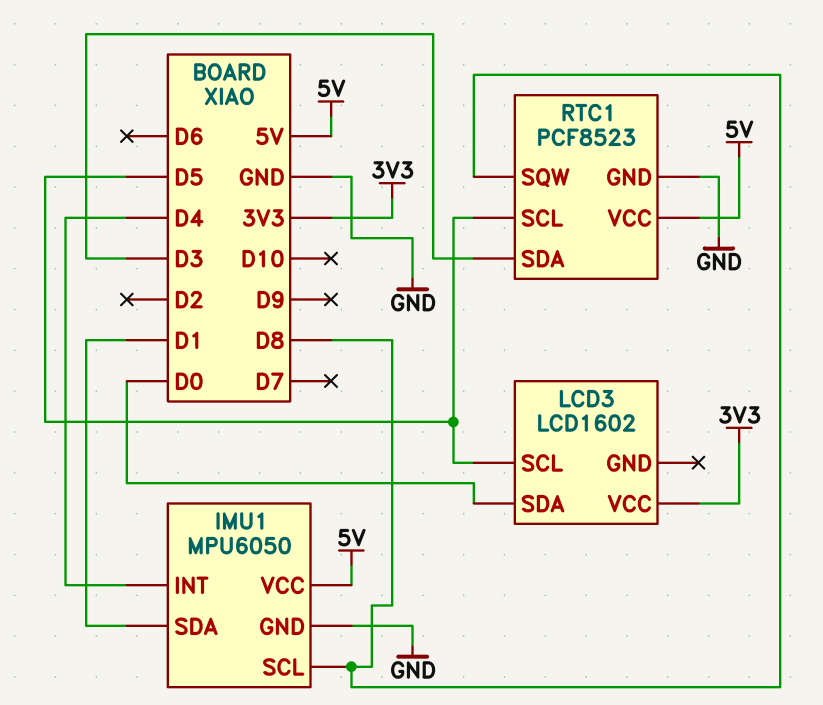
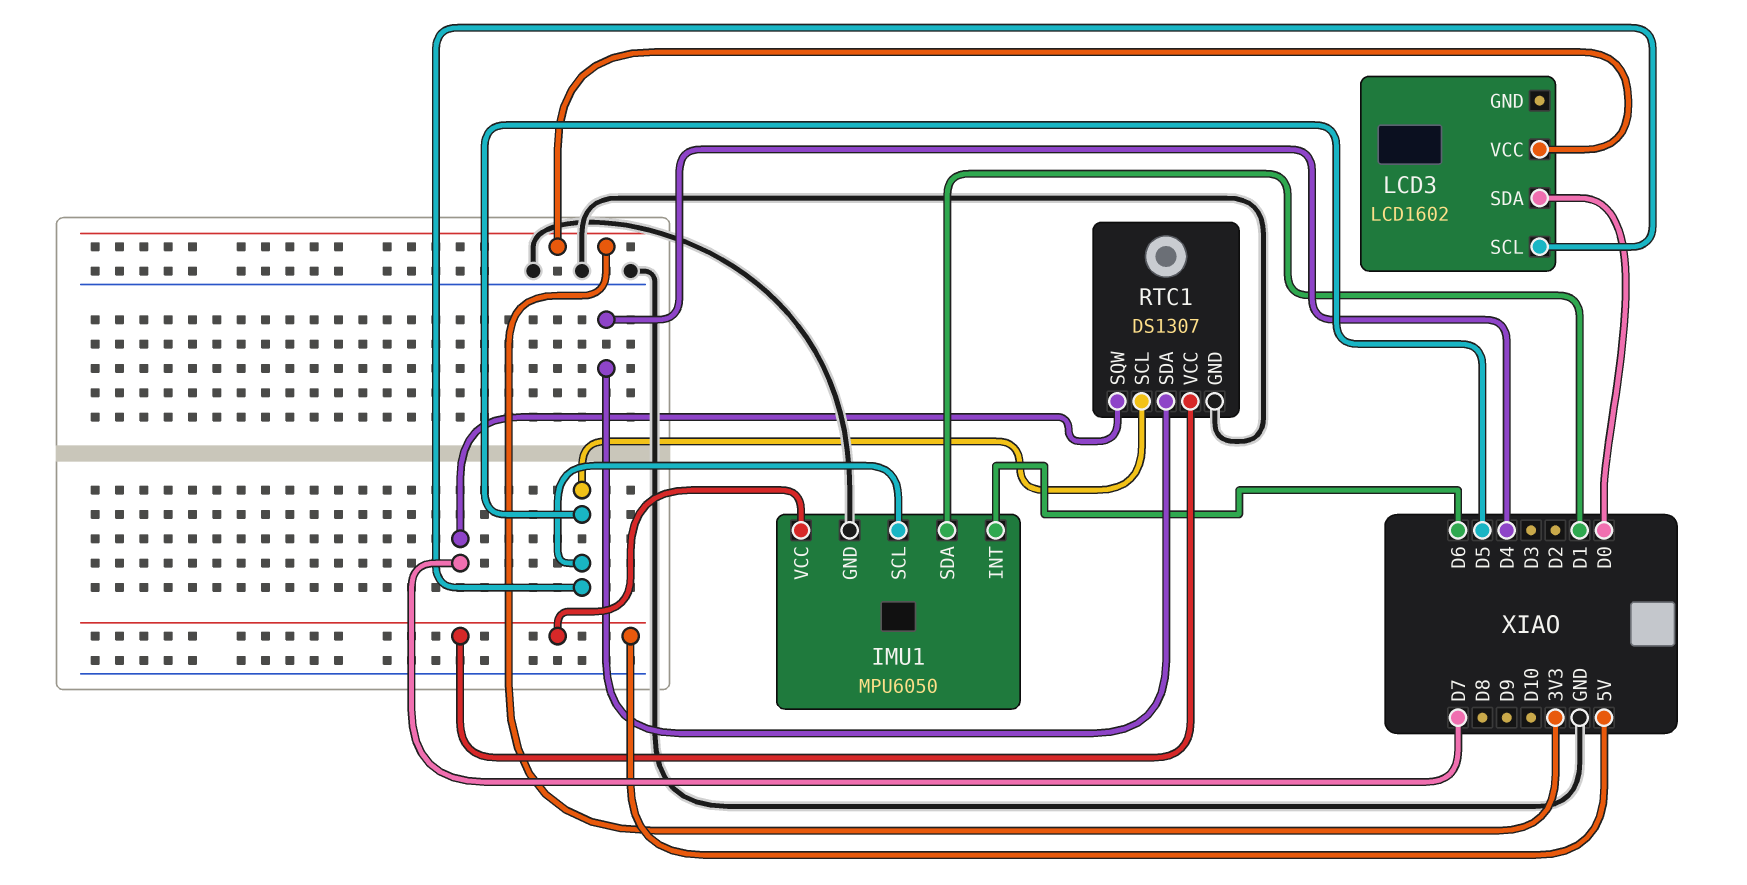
IMU1 pin INT: D4 -> D6
IMU1 pin SCL: D8 -> D5
RTC1: PCF8523 -> DS1307
RTC1 pin SDA: D3 -> D4
RTC1 pin SQW: D8 -> D7

